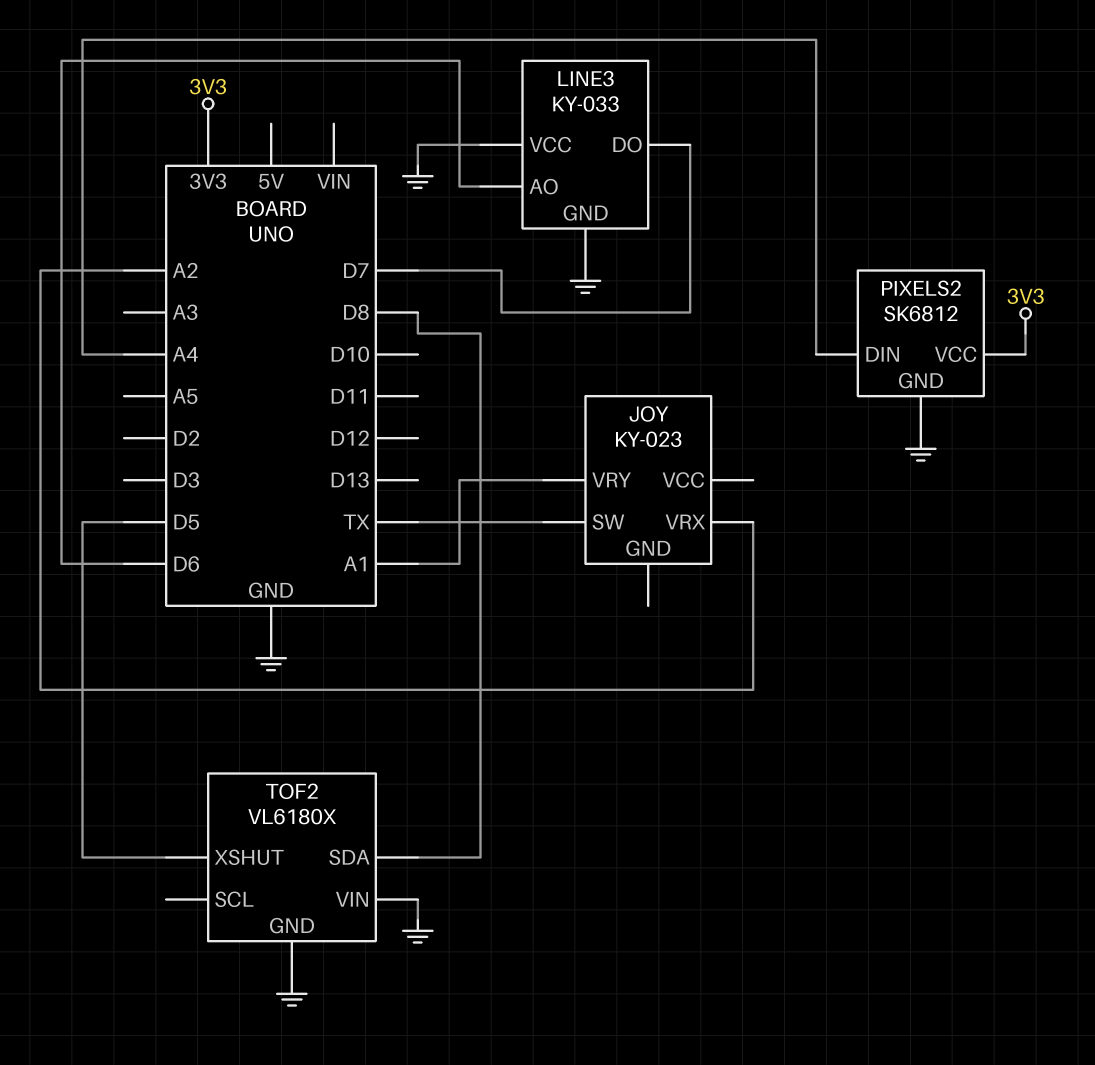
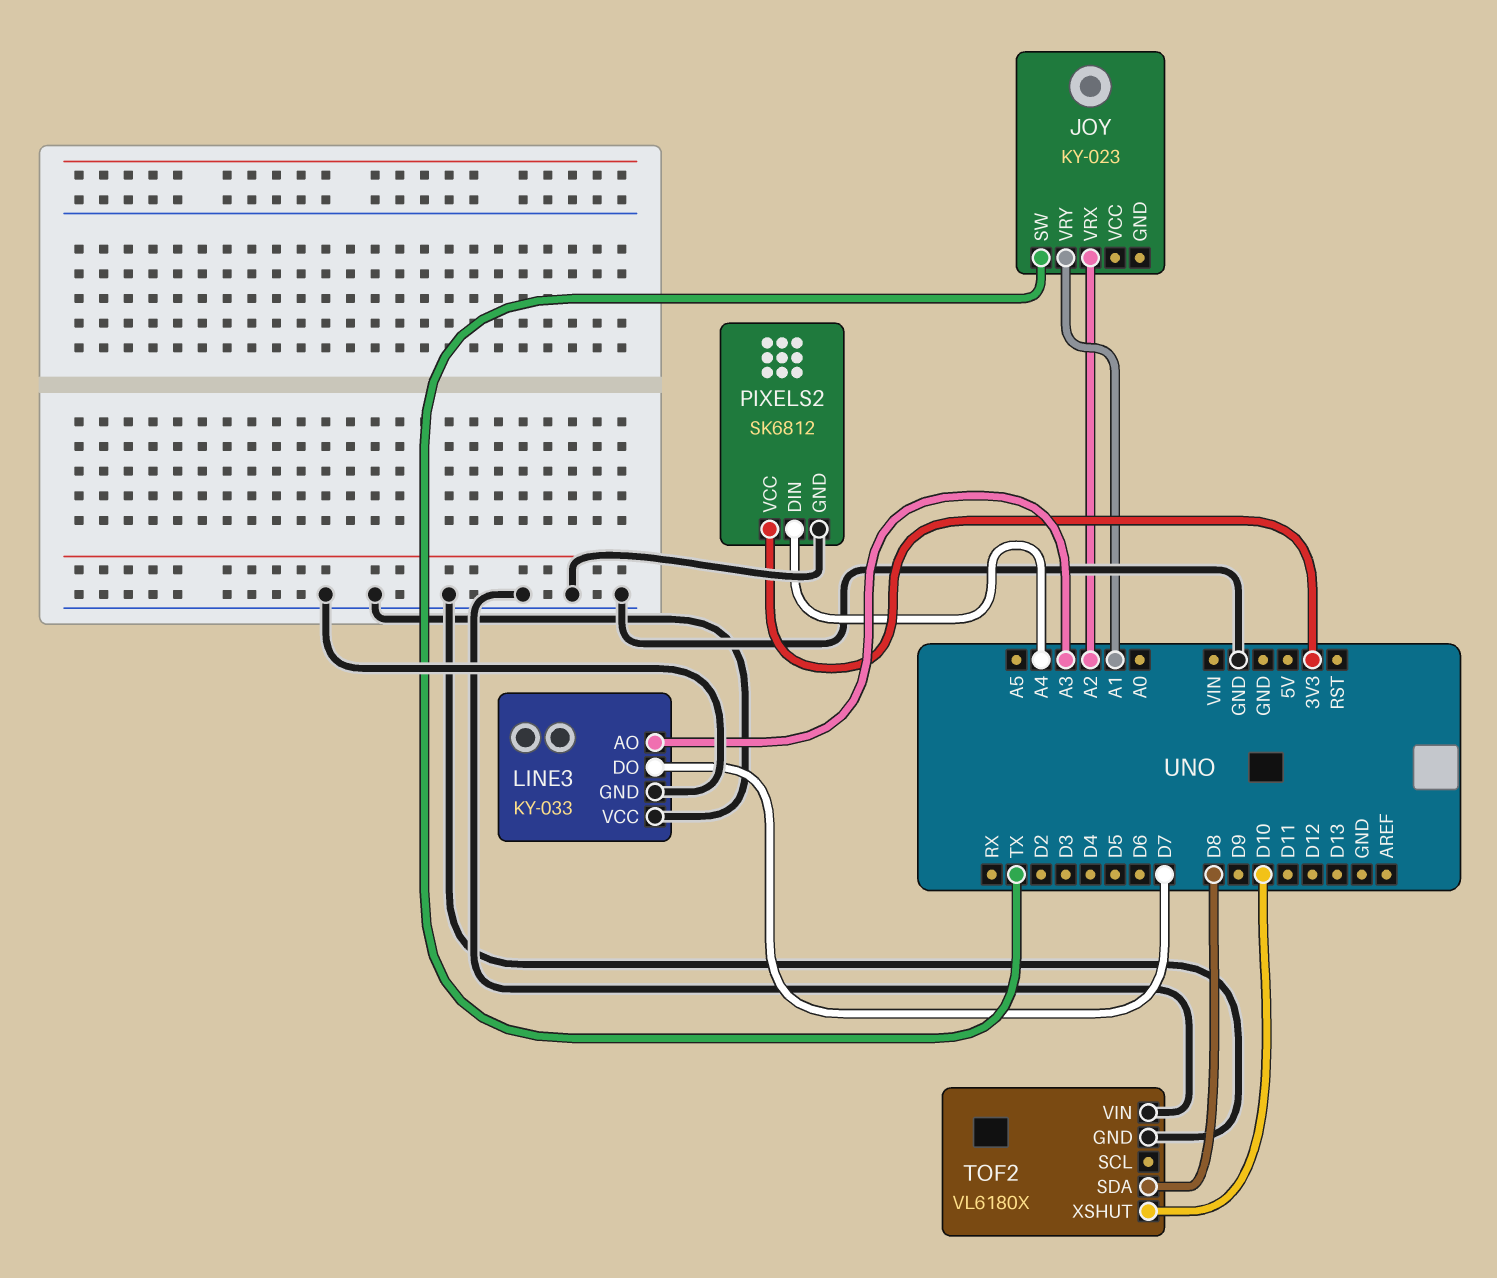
LINE3 pin AO: D6 -> A3
TOF2 pin XSHUT: D5 -> D10

